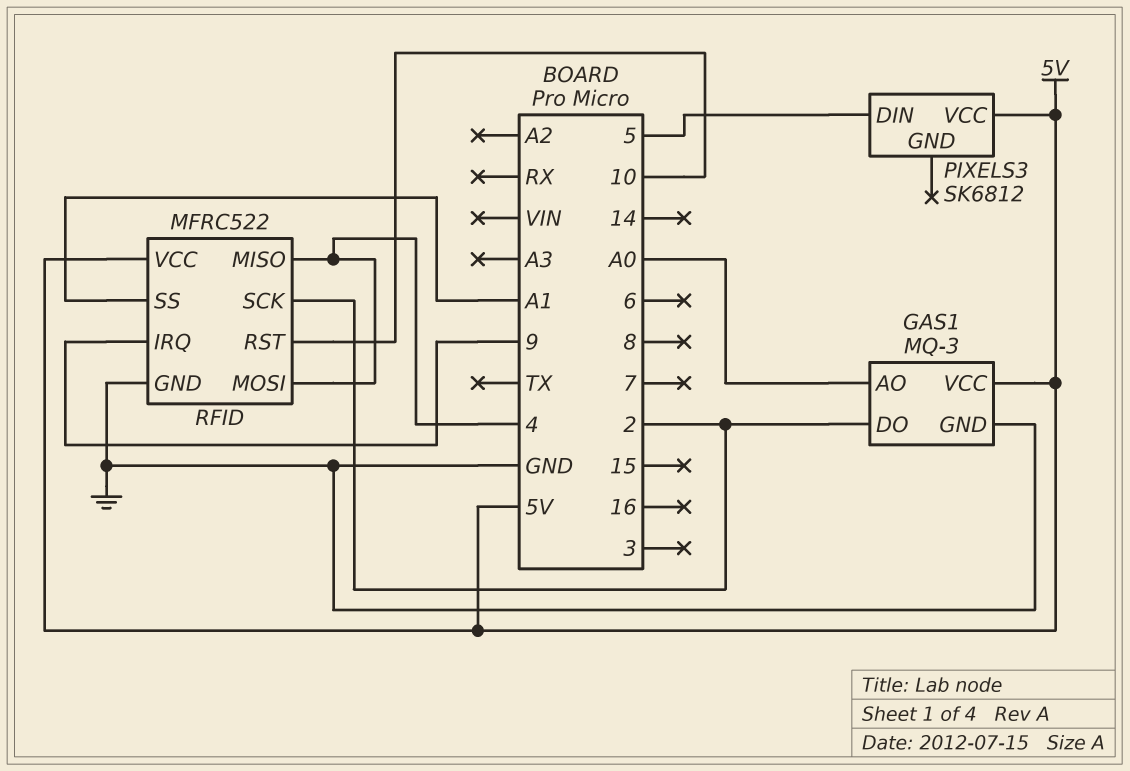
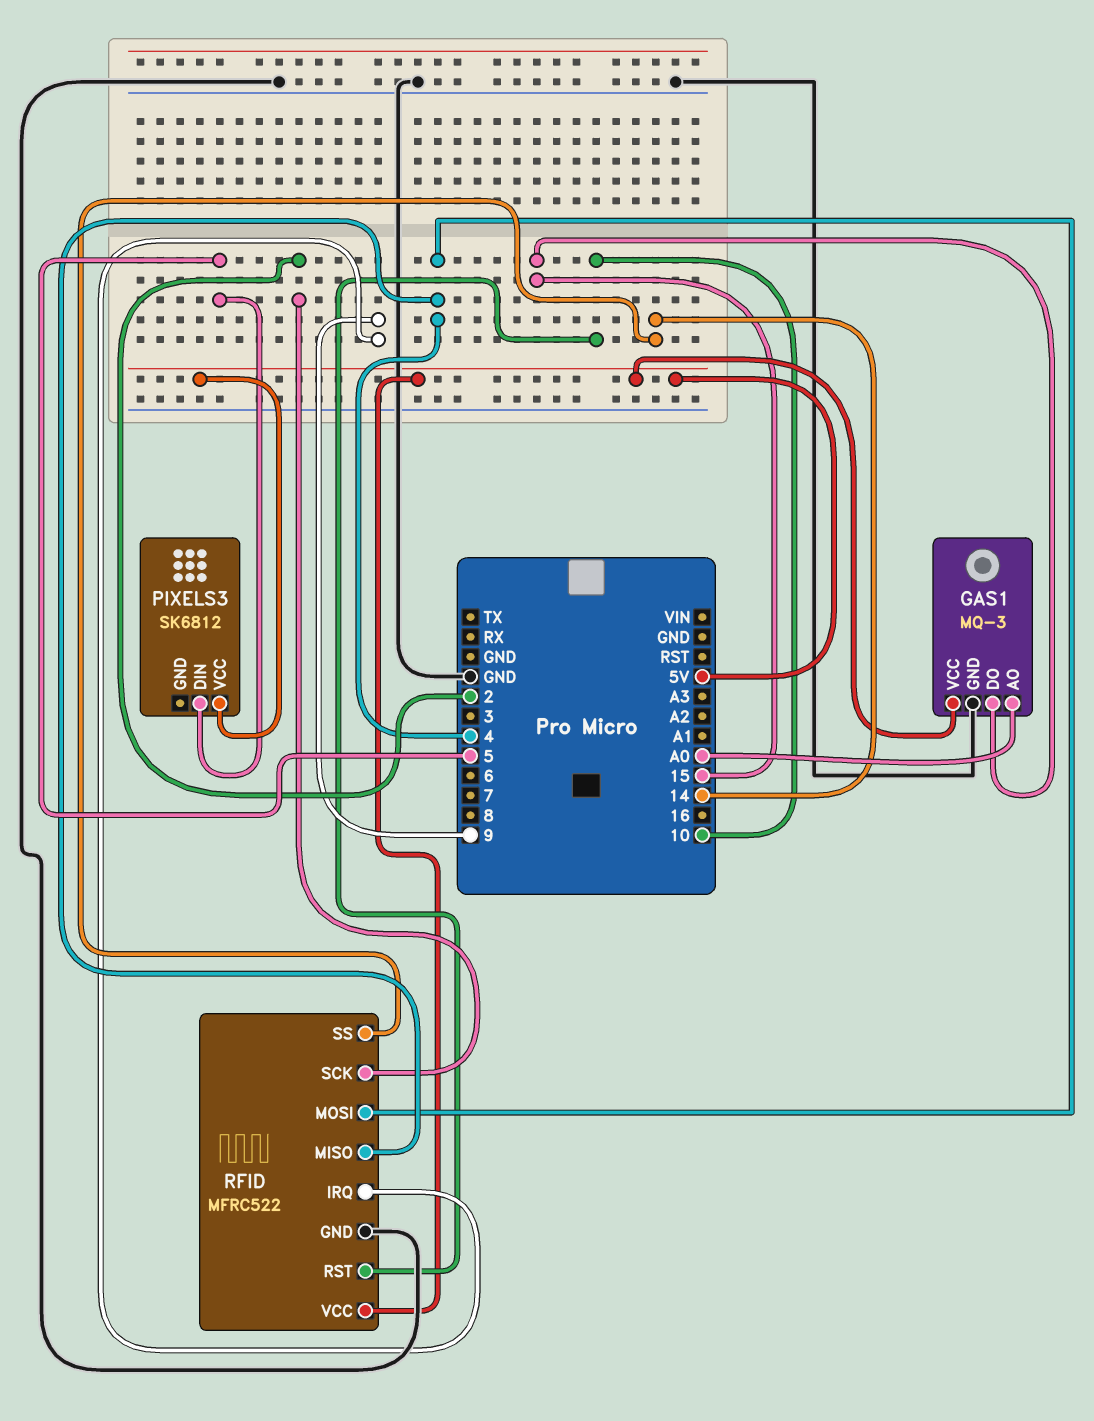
GAS1 pin DO: 2 -> 15
RFID pin SS: A1 -> 14

